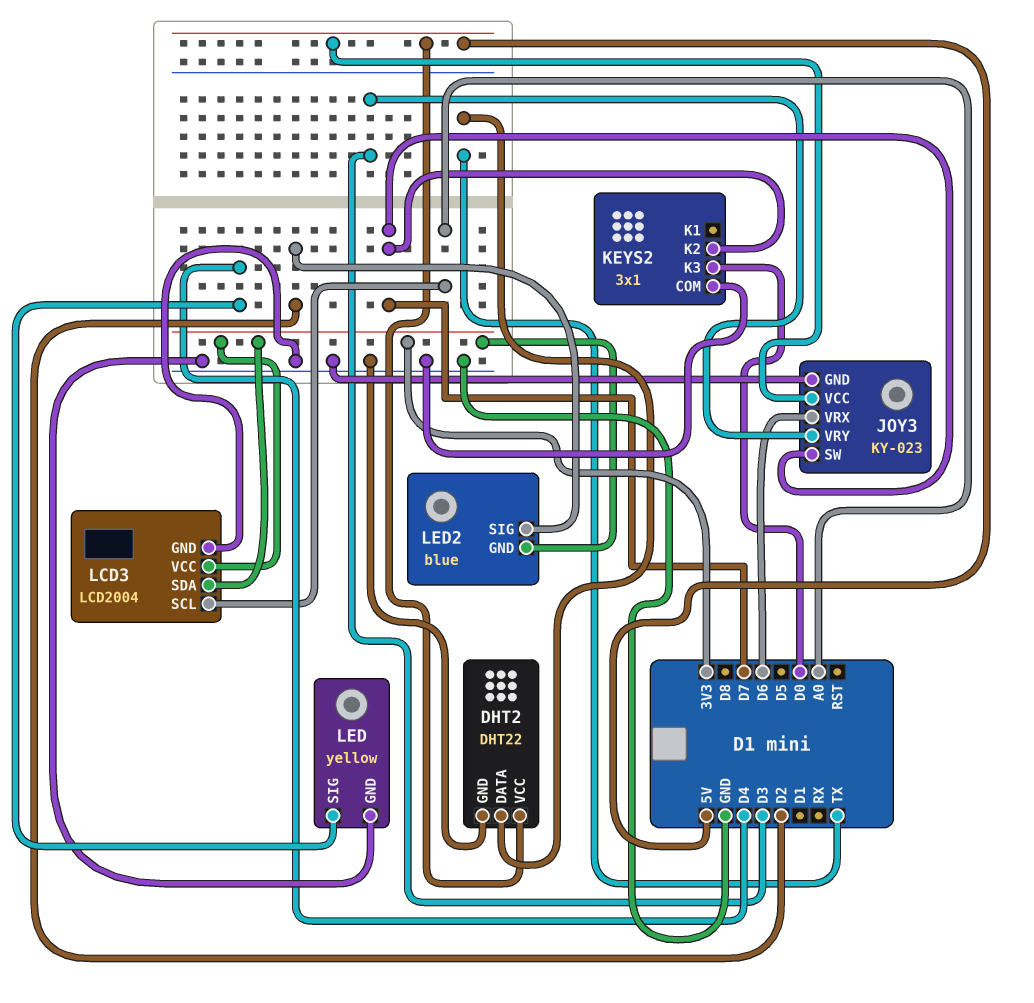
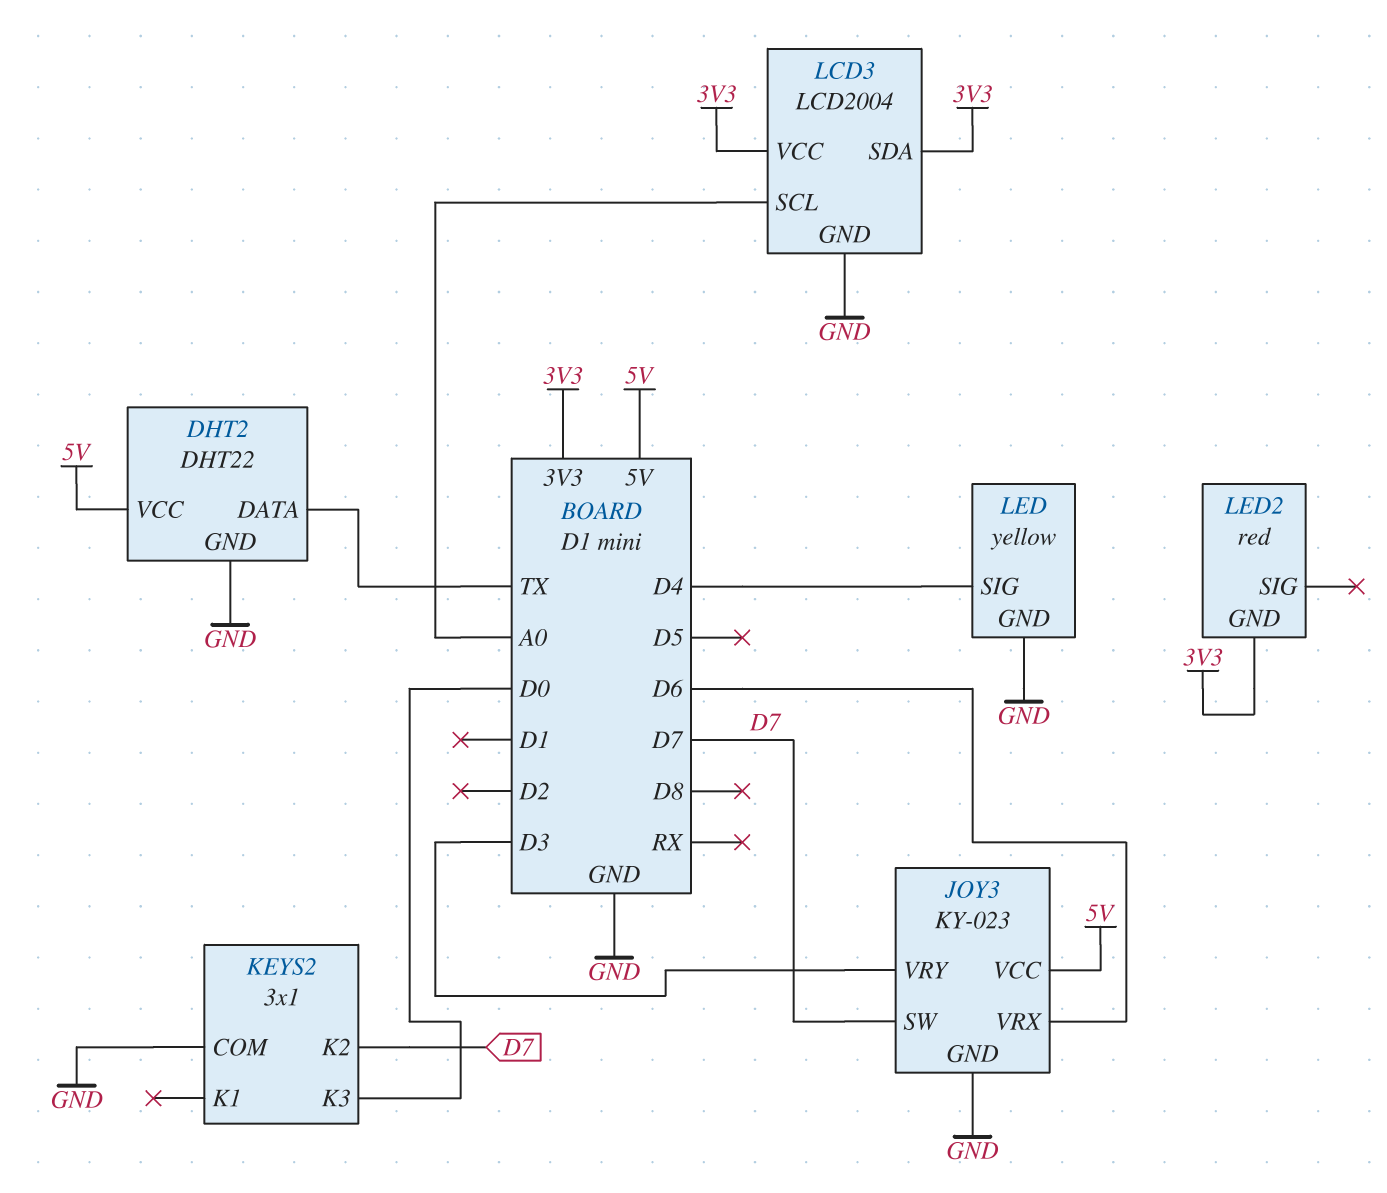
LED2: blue -> red
LED2 pin SIG: D2 -> none

